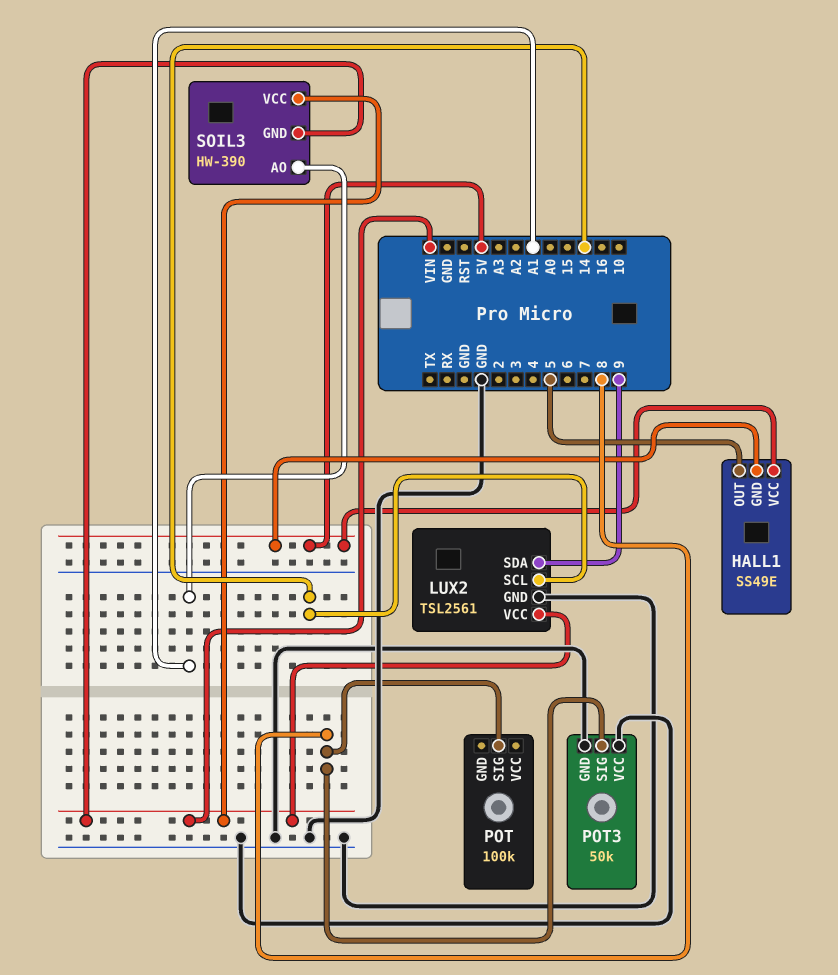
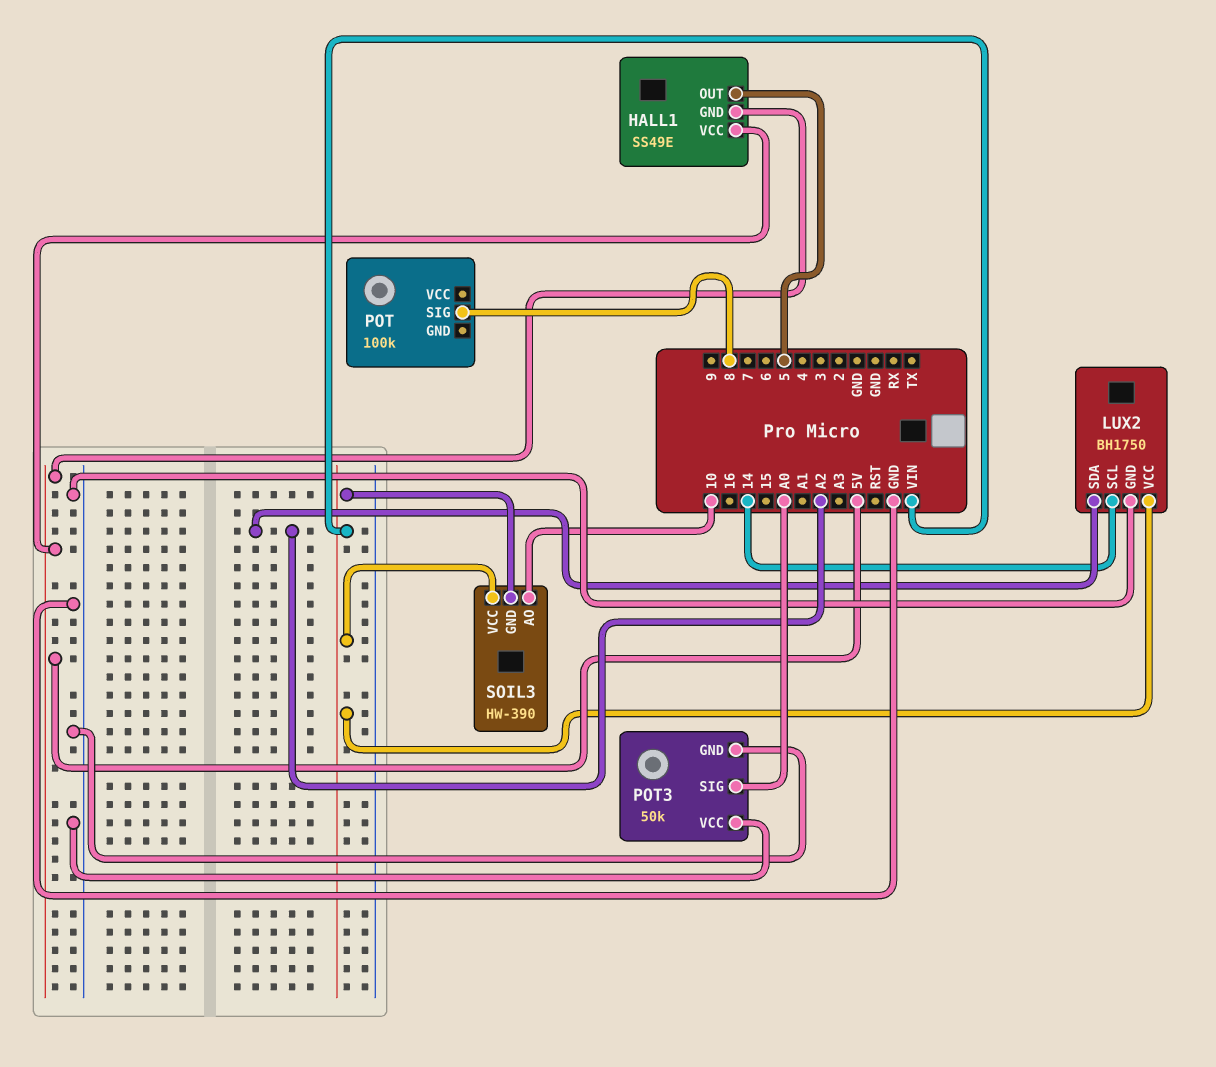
LUX2: TSL2561 -> BH1750
LUX2 pin SDA: 9 -> A2
POT3 pin SIG: 8 -> A0
SOIL3 pin AO: A1 -> 10

